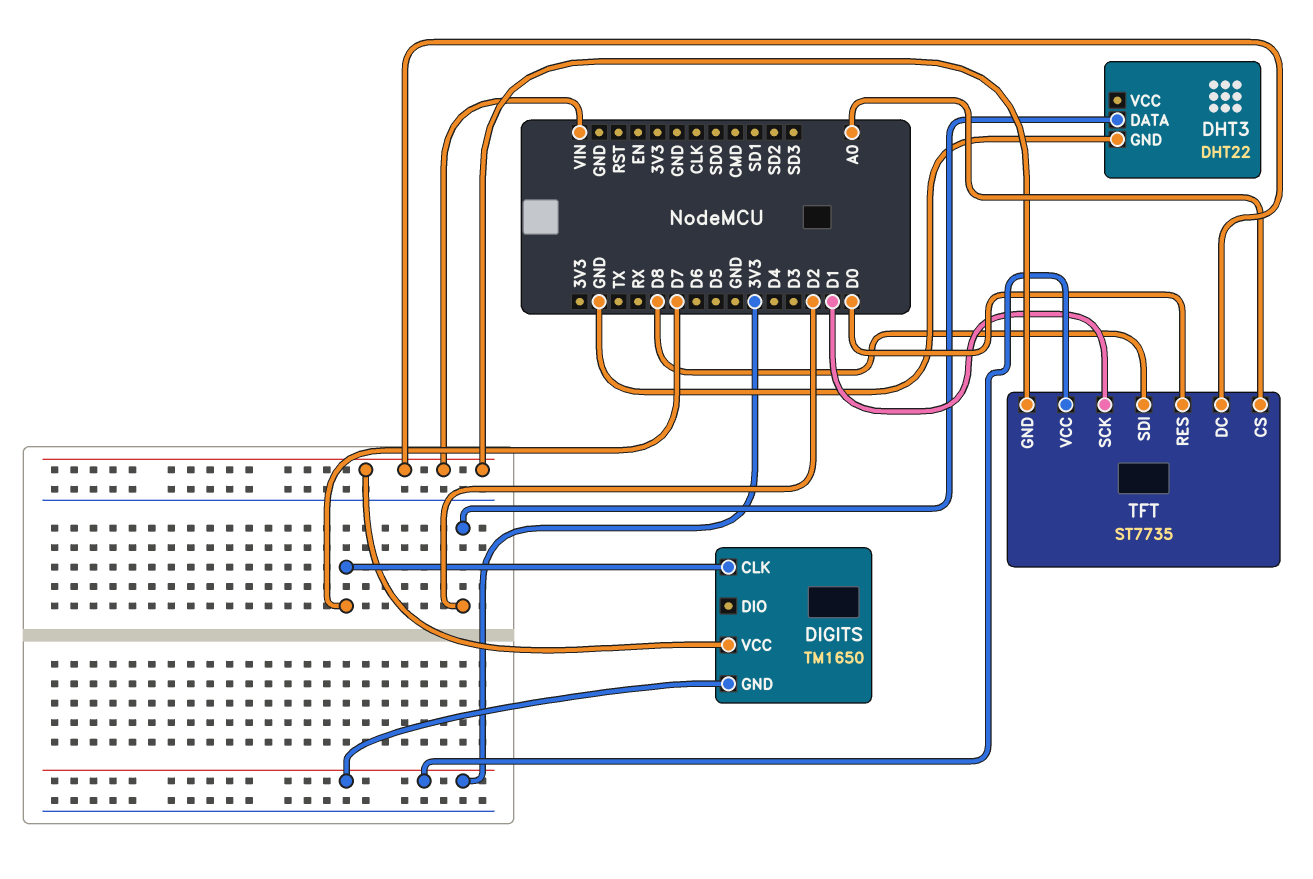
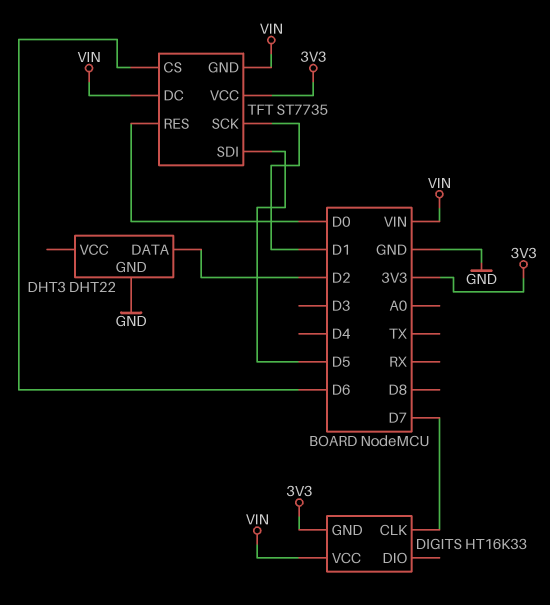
DIGITS: TM1650 -> HT16K33
TFT pin CS: A0 -> D6
TFT pin SDI: D8 -> D5

